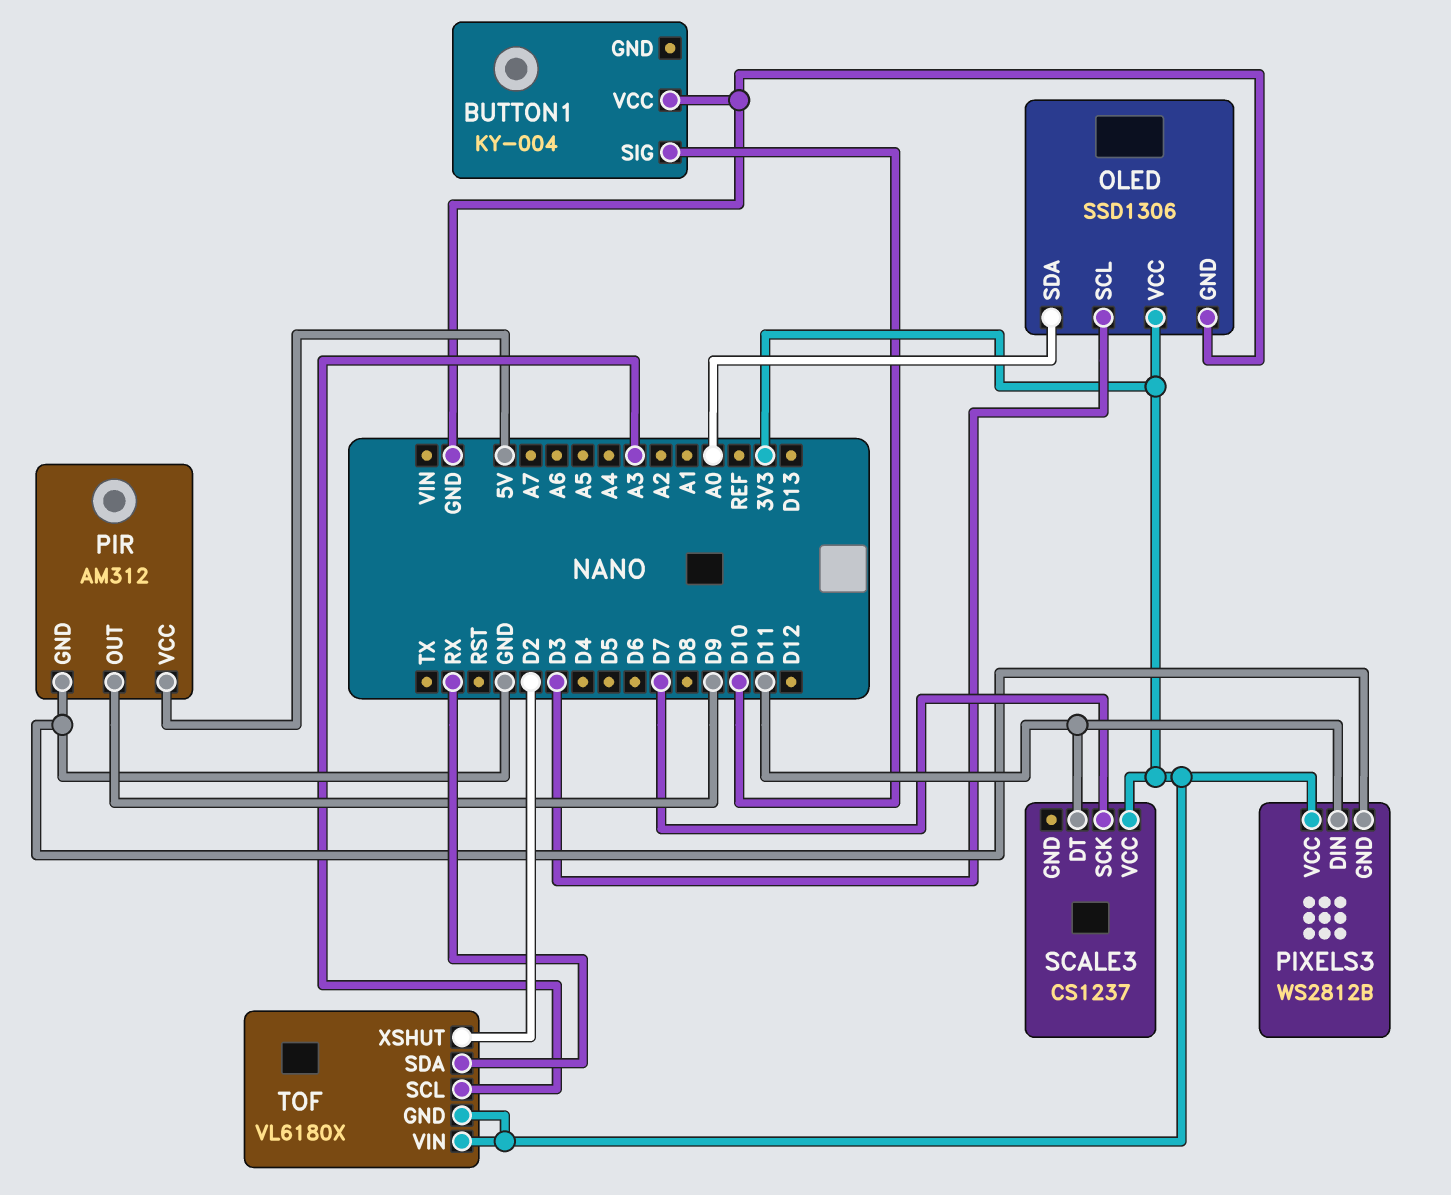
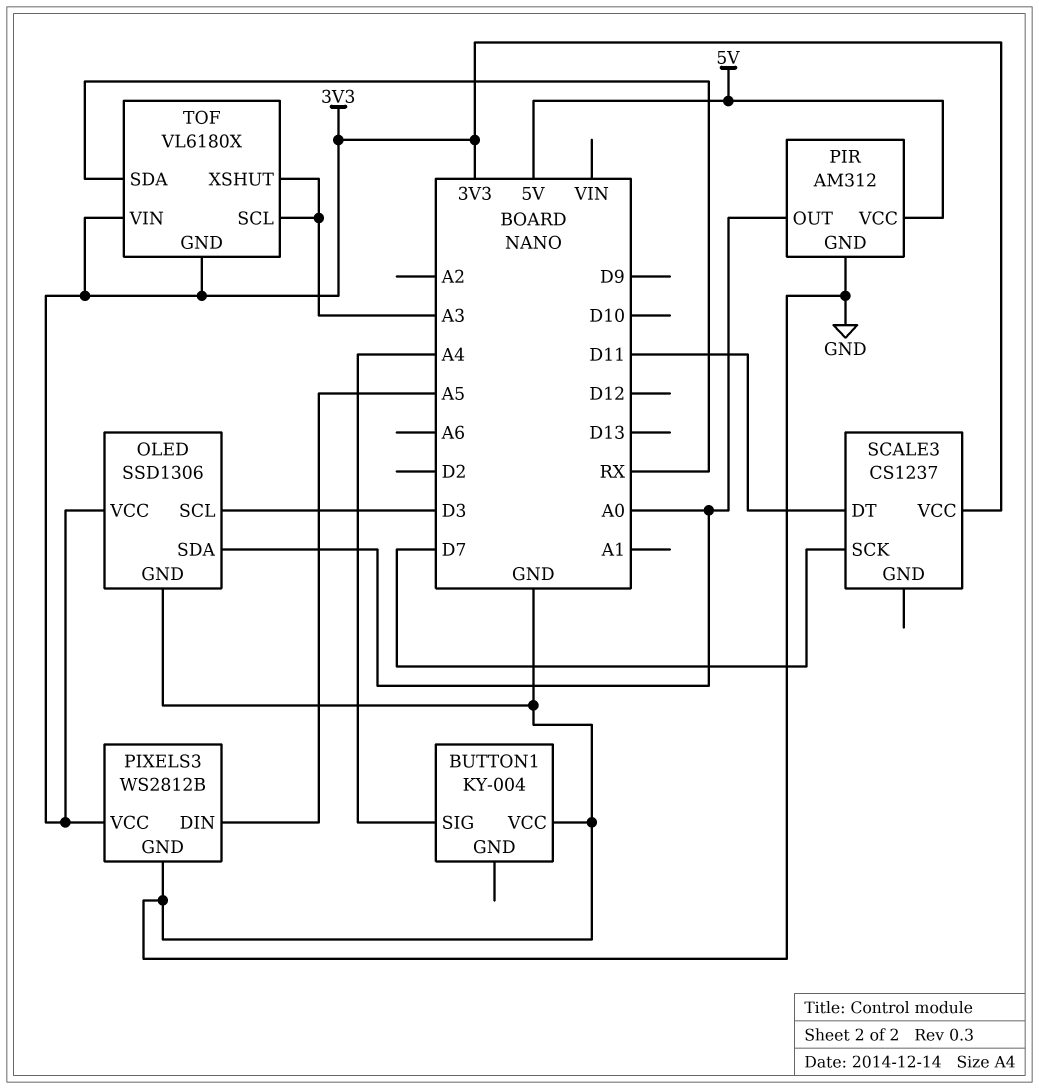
BUTTON1 pin SIG: D10 -> A4
PIR pin OUT: D9 -> A0
PIXELS3 pin DIN: D11 -> A5
TOF pin XSHUT: D2 -> A3

